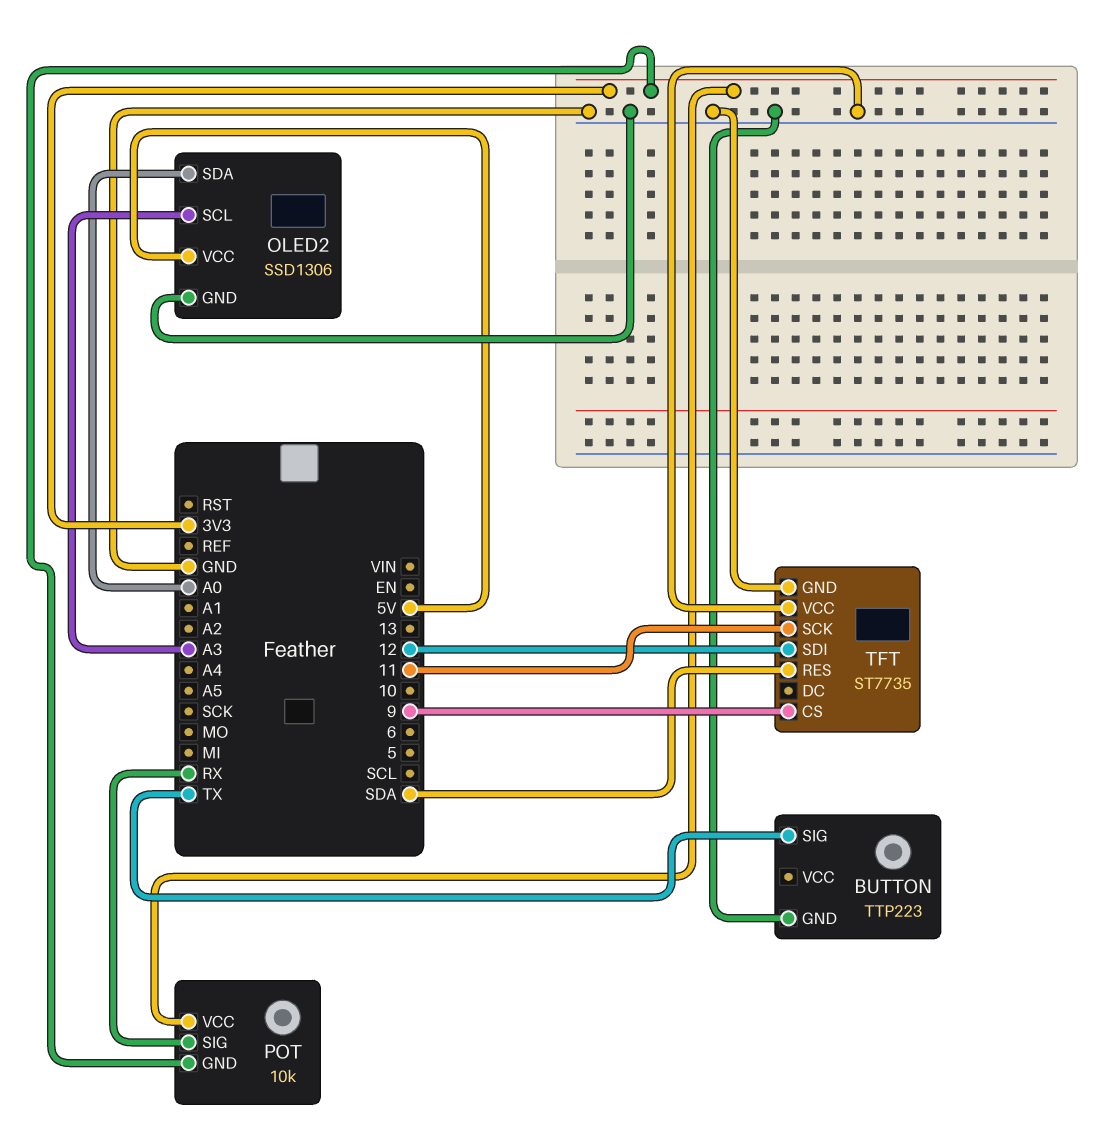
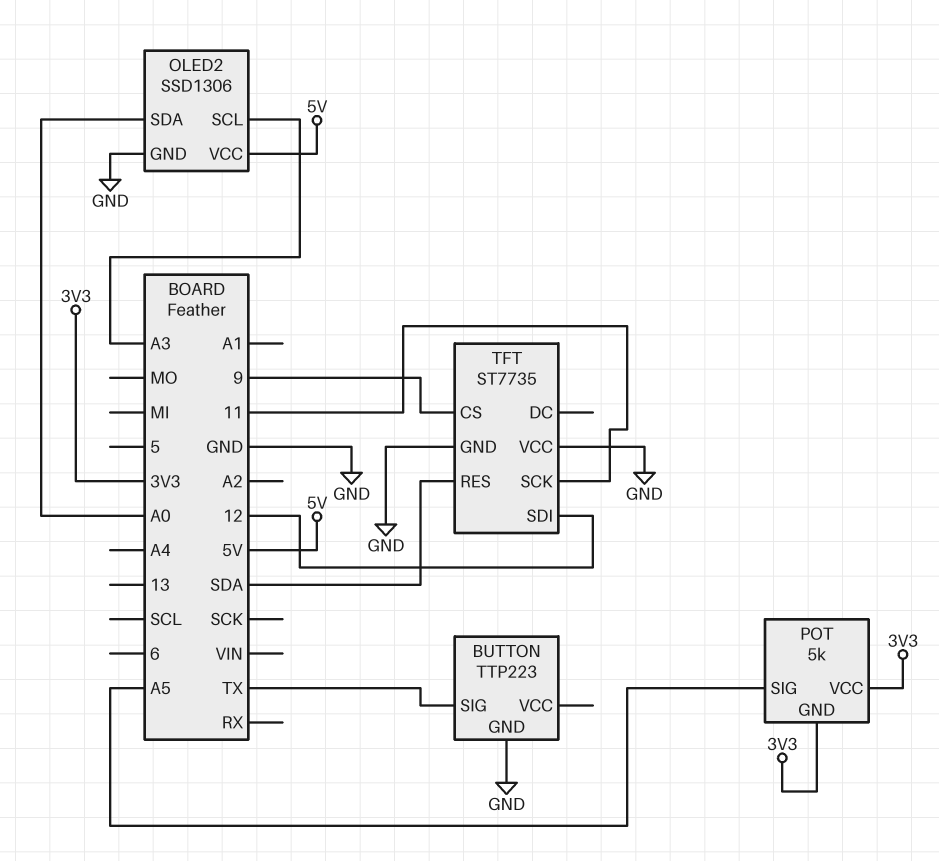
POT: 10k -> 5k
POT pin SIG: RX -> A5

